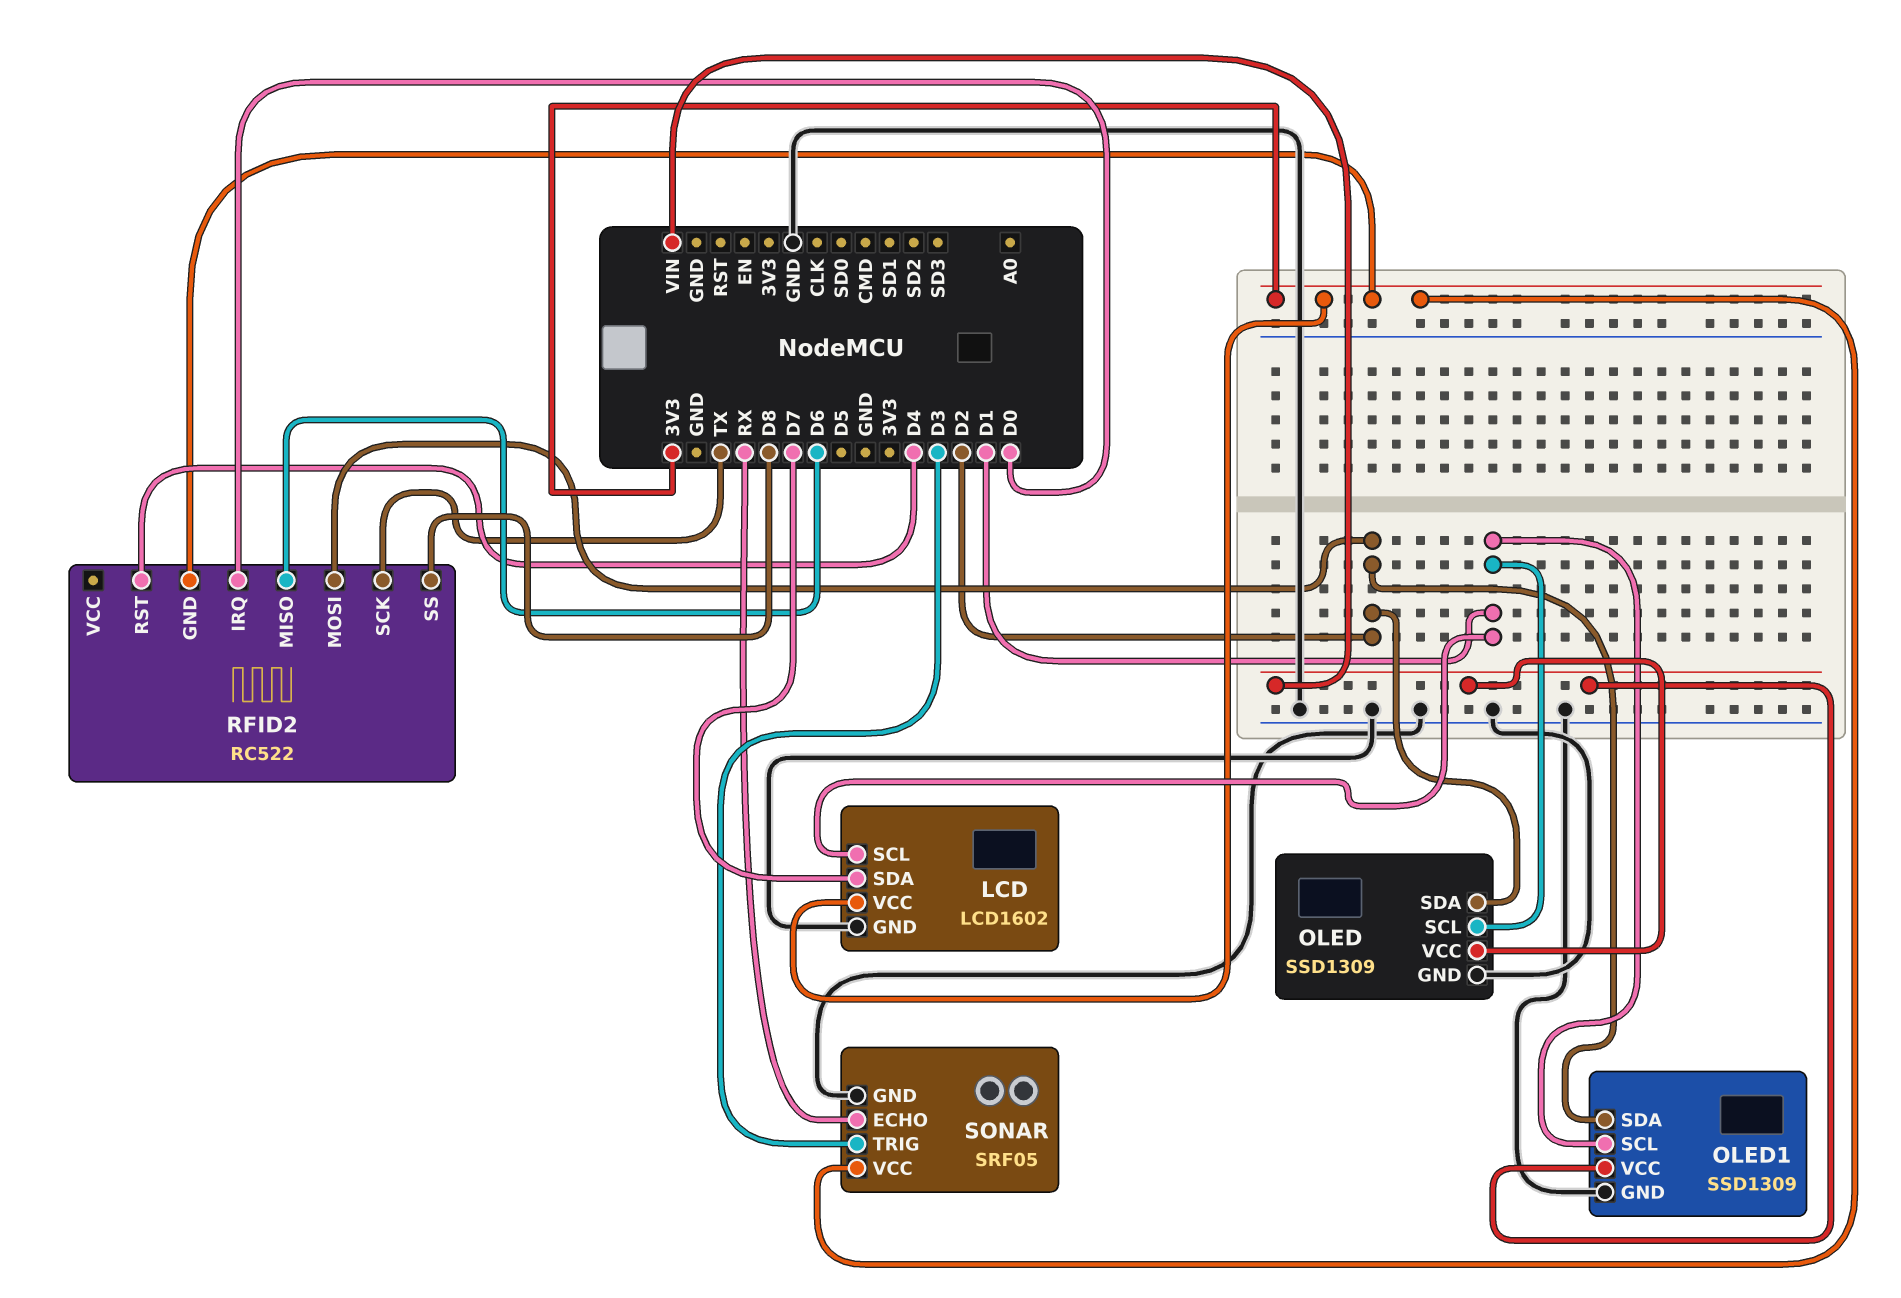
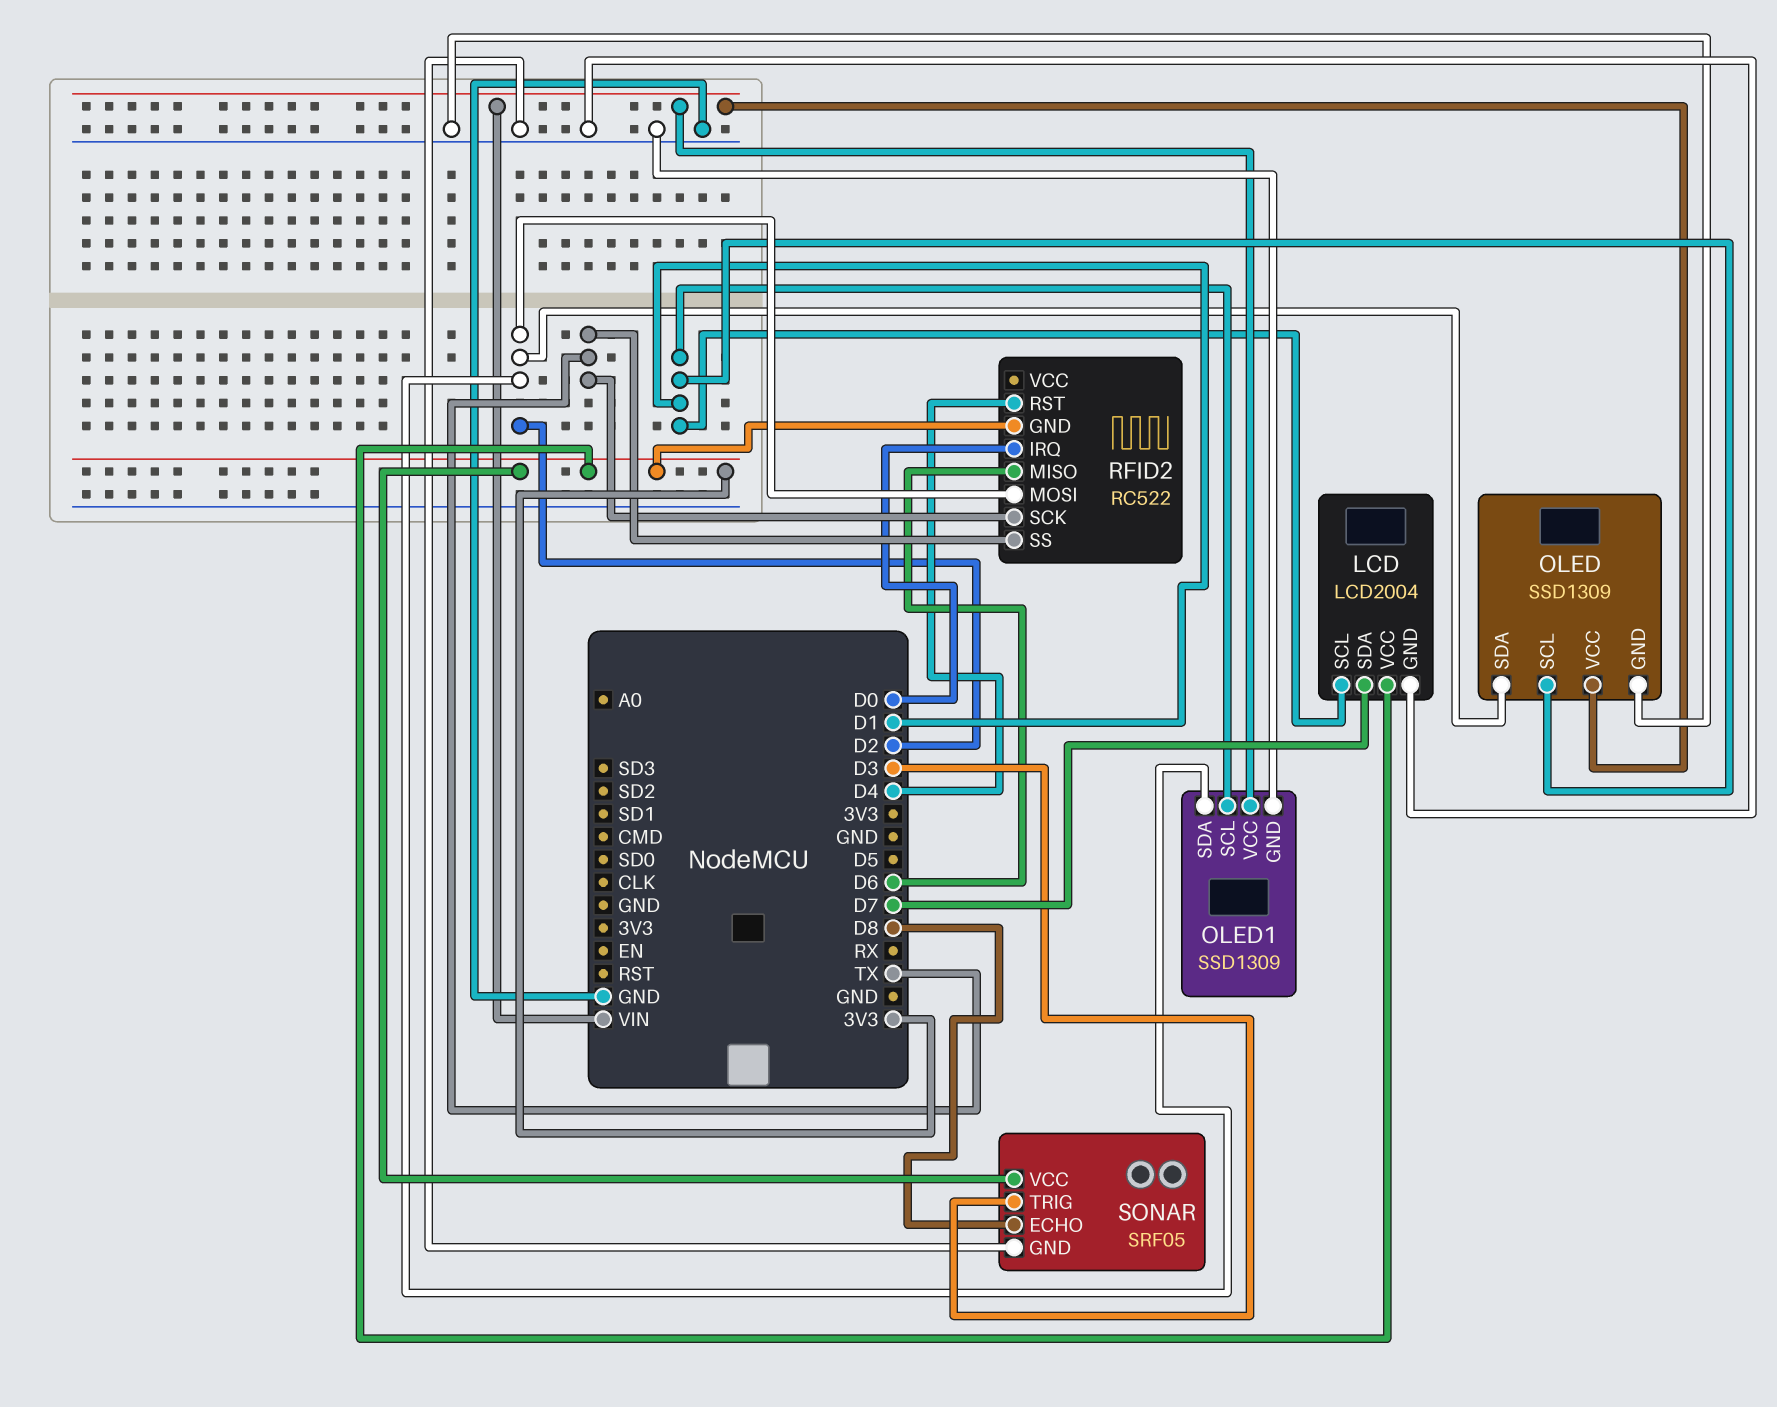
LCD: LCD1602 -> LCD2004
RFID2 pin SS: D8 -> TX
SONAR pin ECHO: RX -> D8

